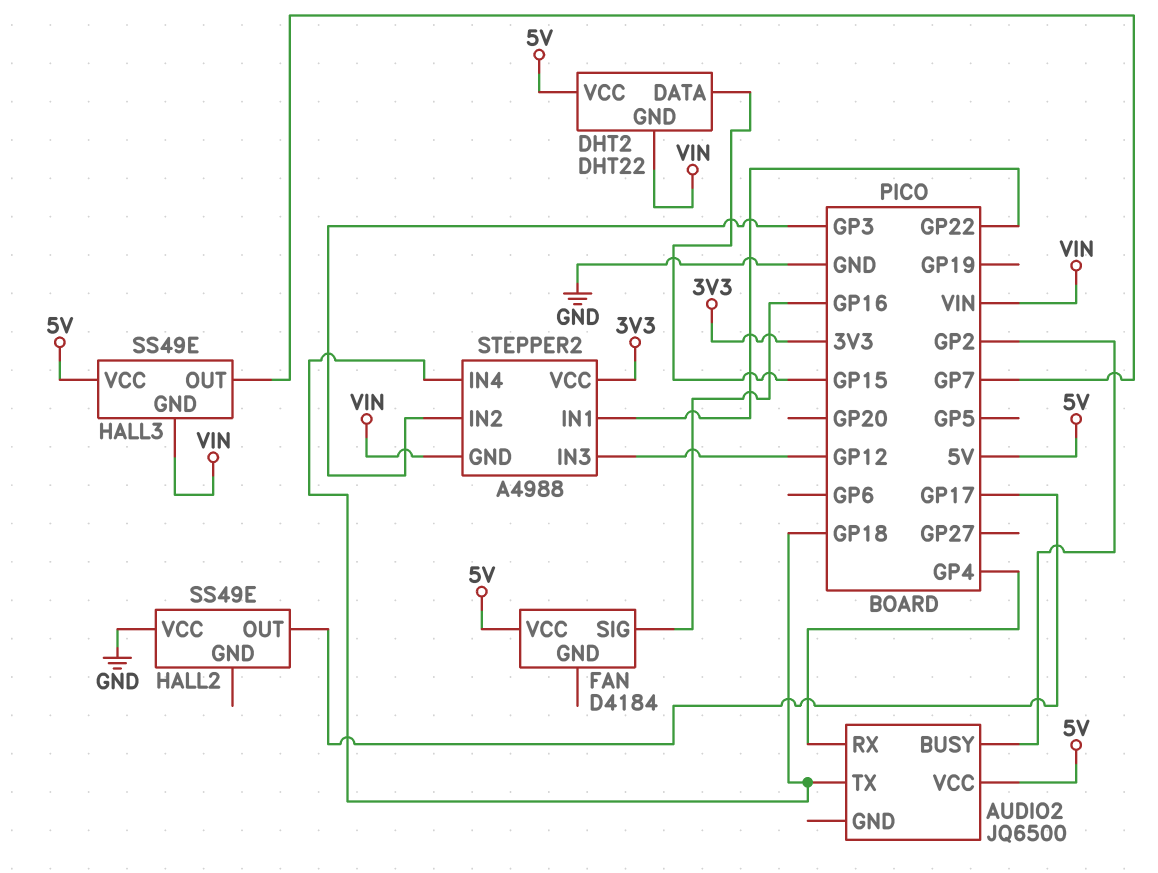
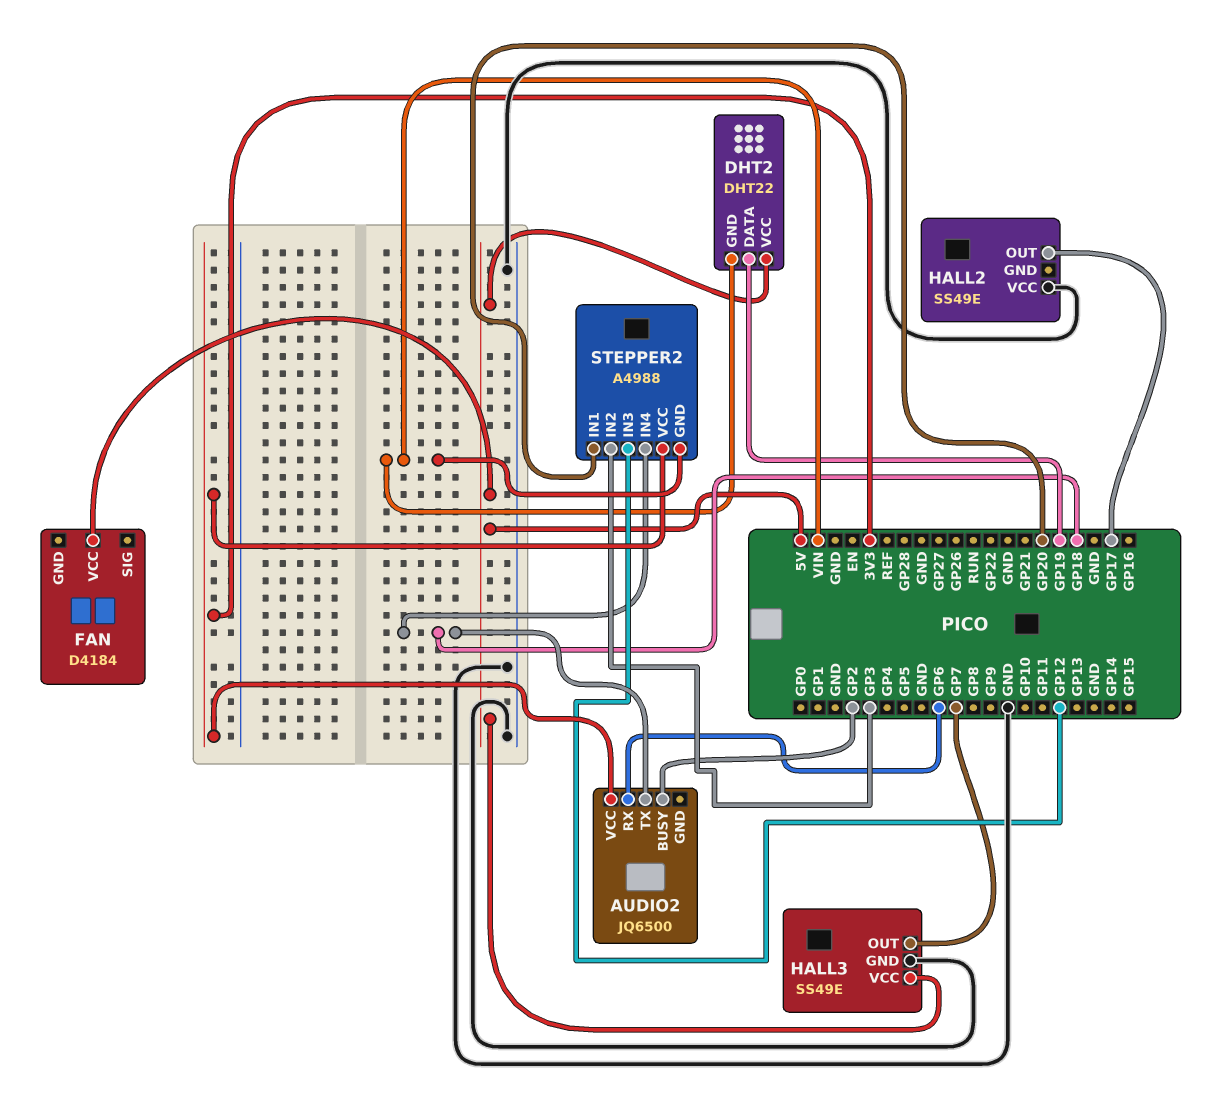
AUDIO2 pin RX: GP4 -> GP6
AUDIO2 pin VCC: 5V -> 3V3
DHT2 pin DATA: GP15 -> GP19
FAN pin SIG: GP16 -> none
HALL3 pin GND: VIN -> GND
STEPPER2 pin IN1: GP22 -> GP20

